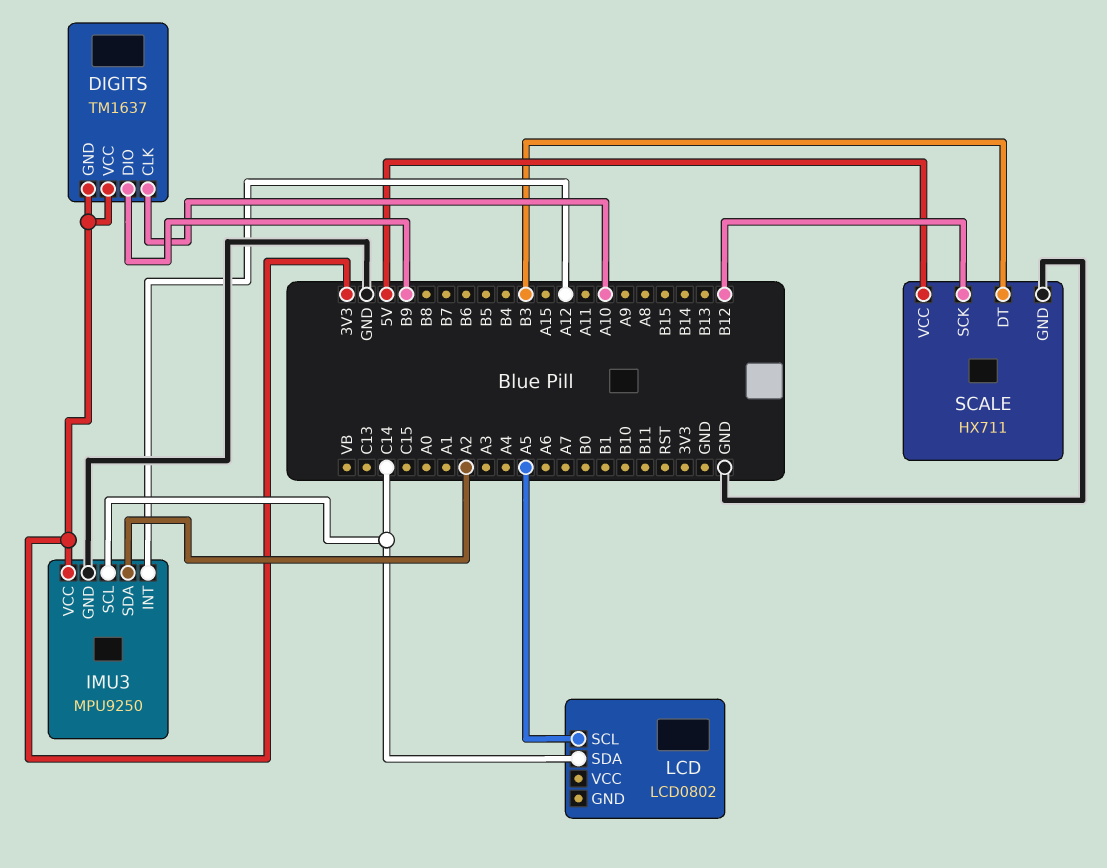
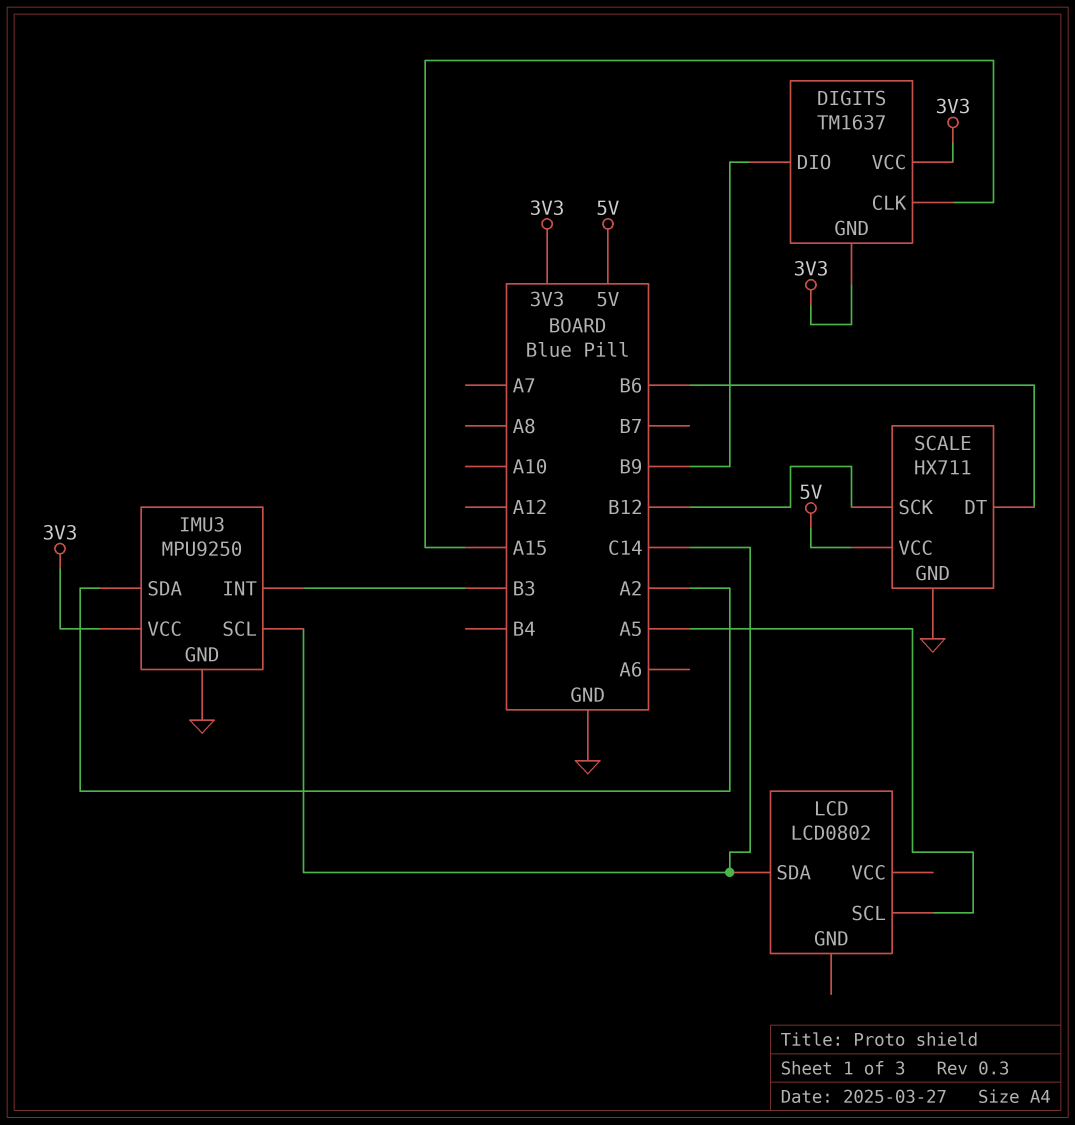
DIGITS pin CLK: A10 -> A15
IMU3 pin INT: A12 -> B3
SCALE pin DT: B3 -> B6

